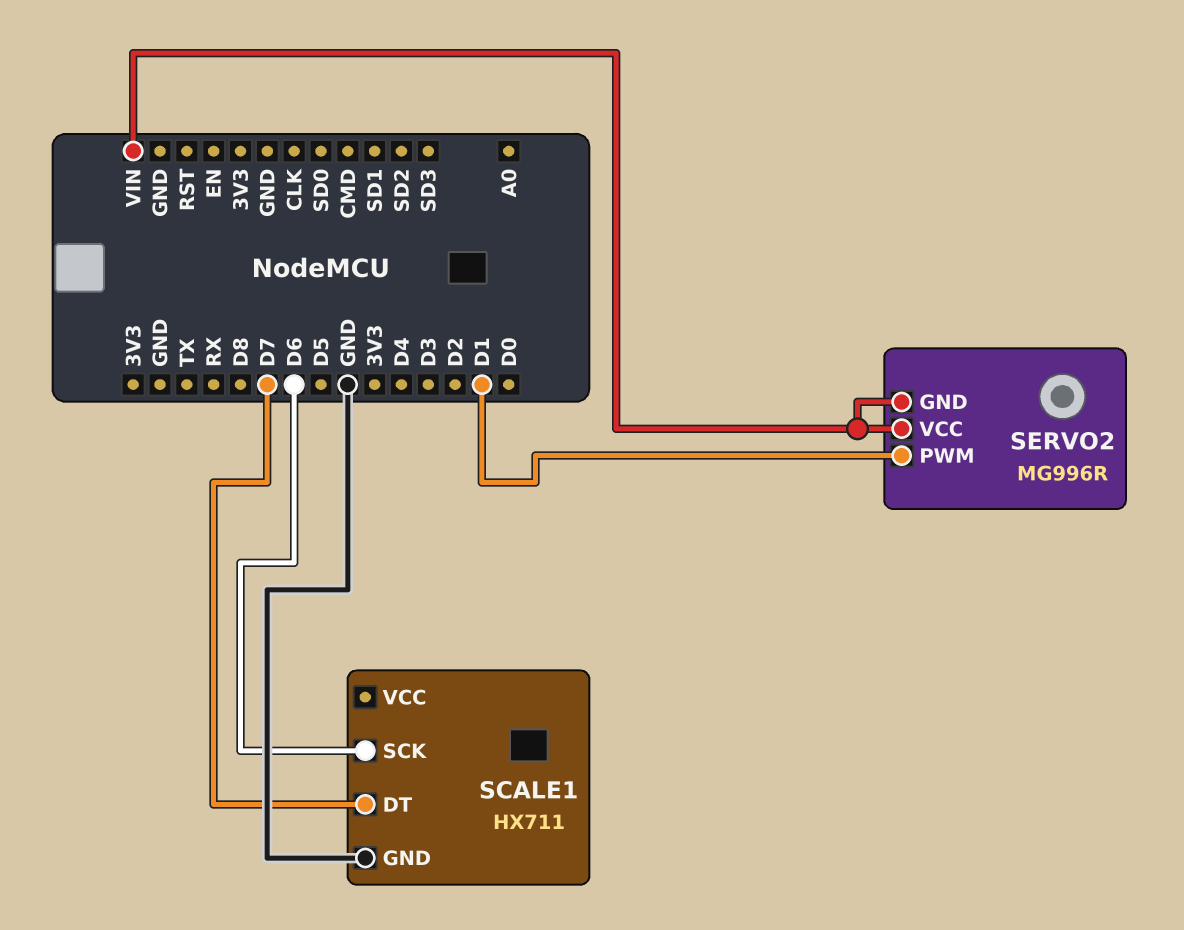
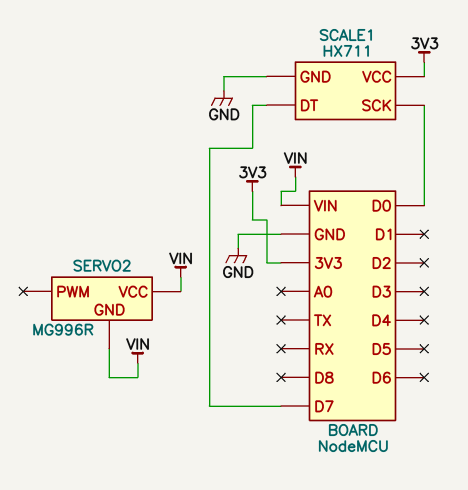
SCALE1 pin SCK: D6 -> D0
SCALE1 pin VCC: none -> 3V3
SERVO2 pin PWM: D1 -> none

